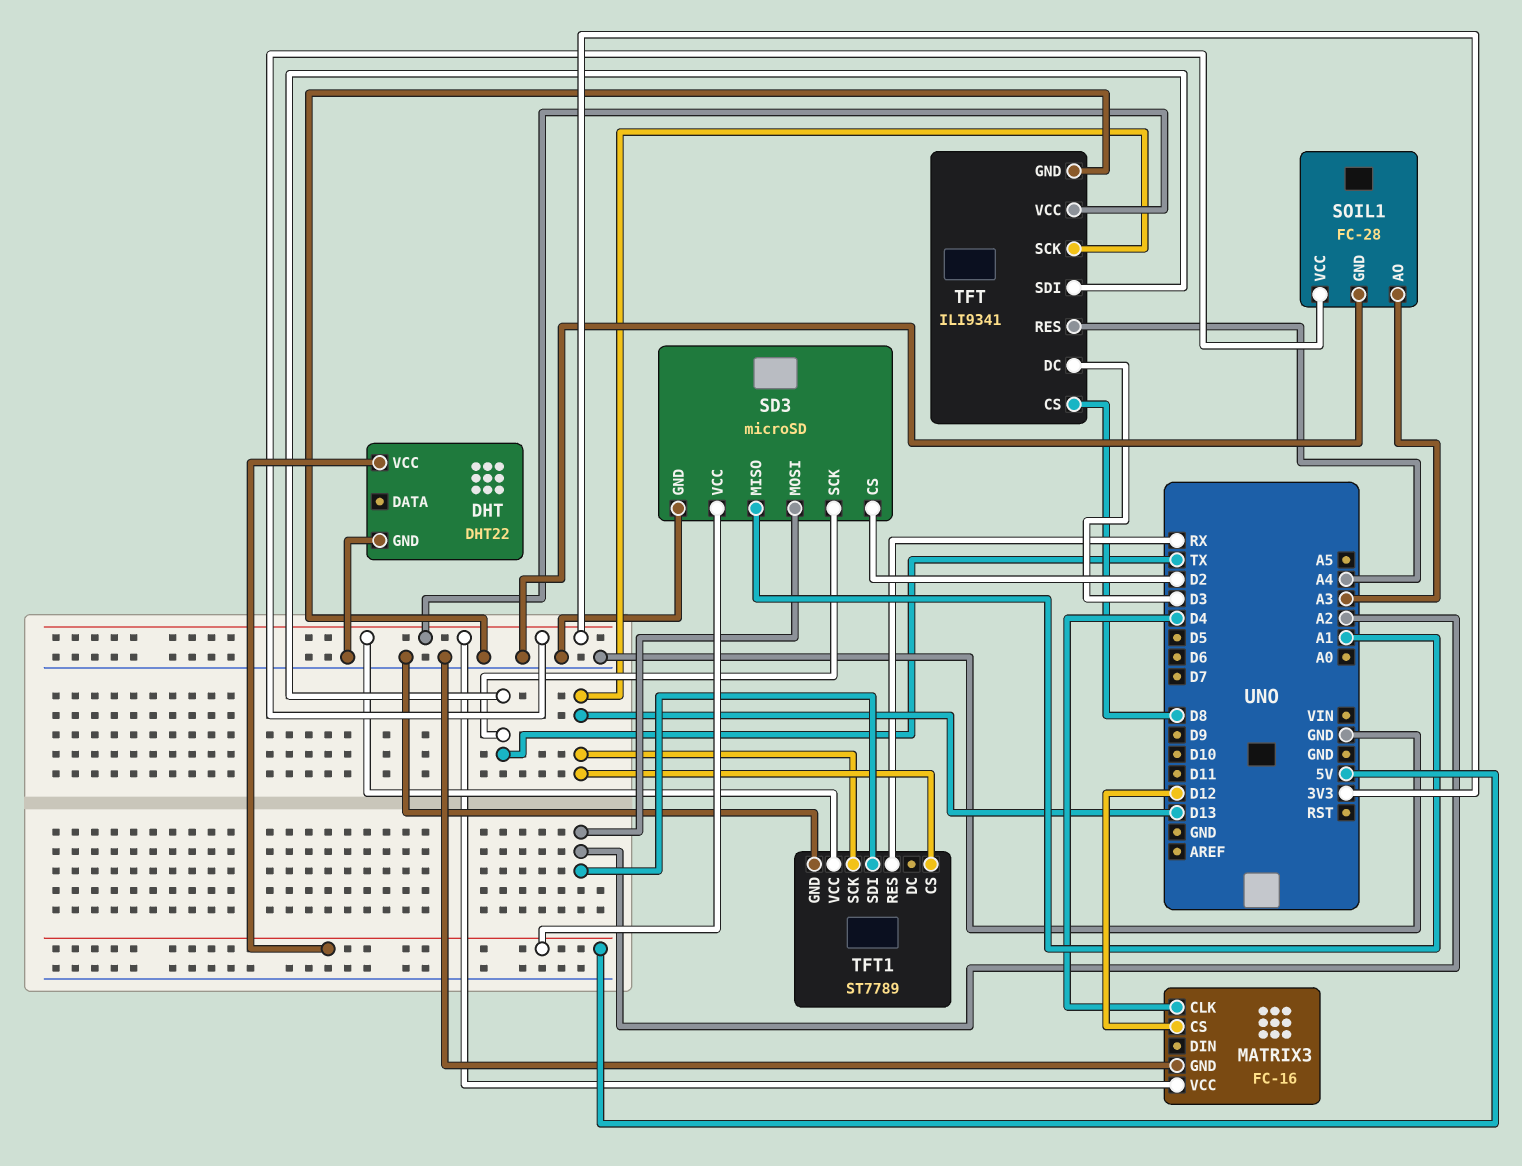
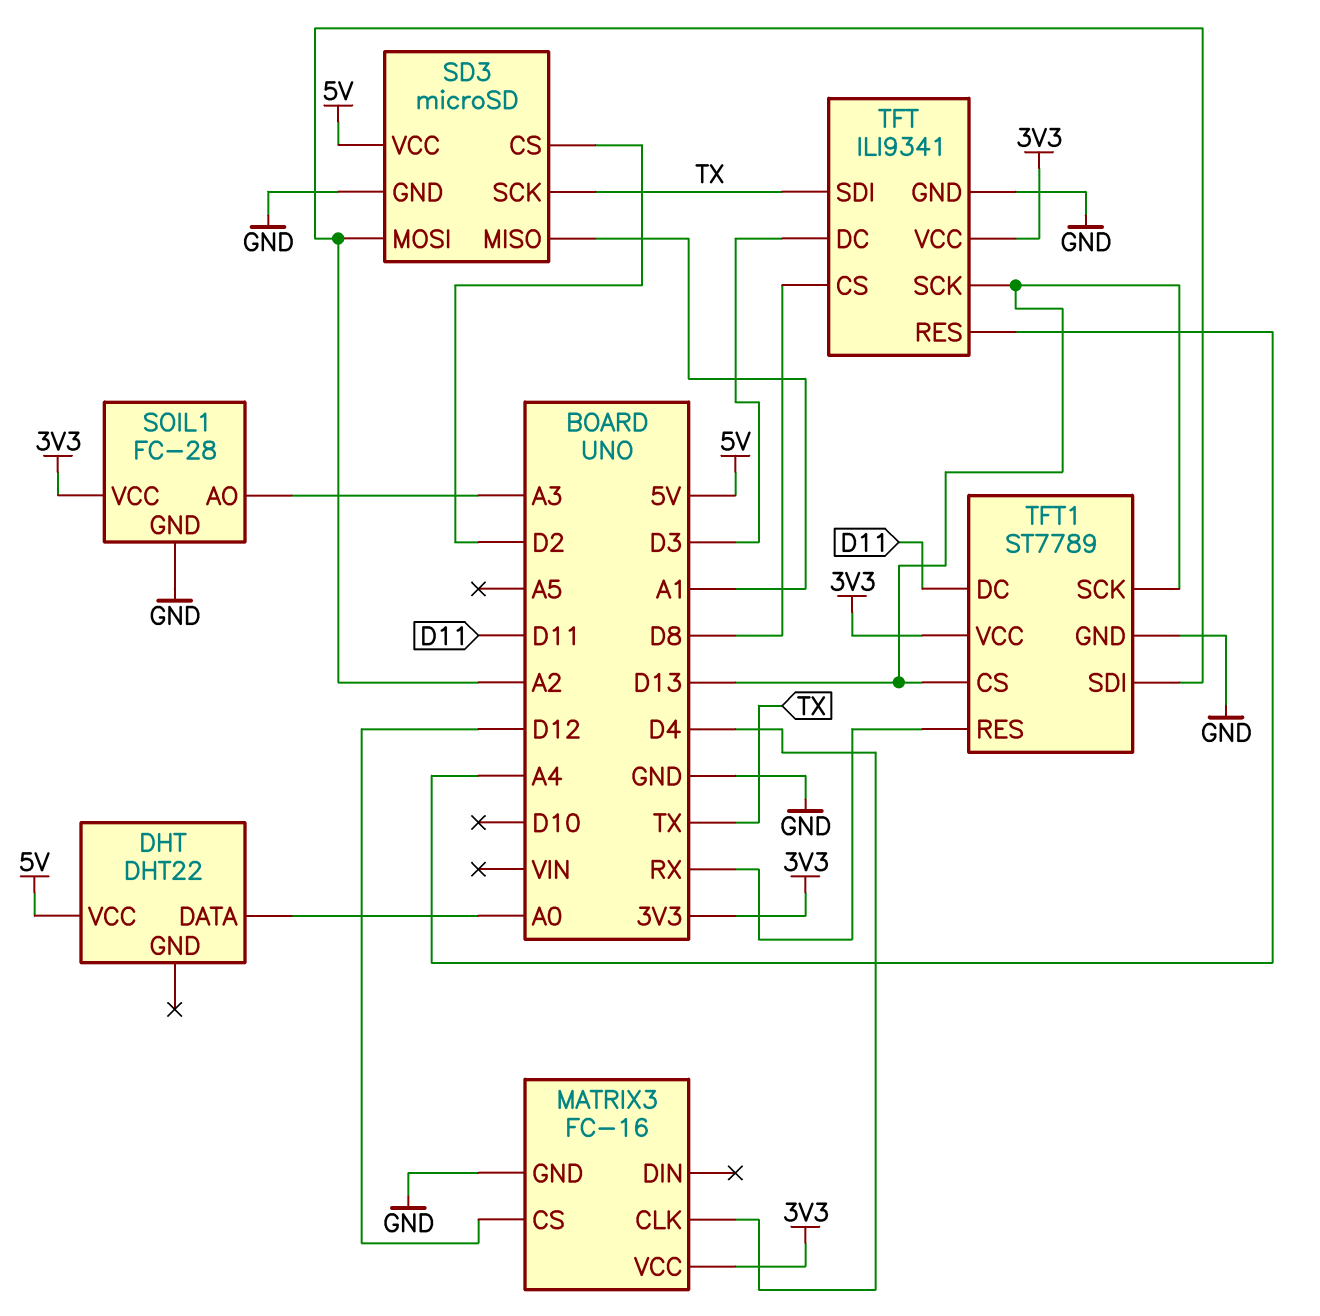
DHT pin DATA: none -> A0
DHT pin GND: GND -> none
TFT1 pin DC: none -> D11

